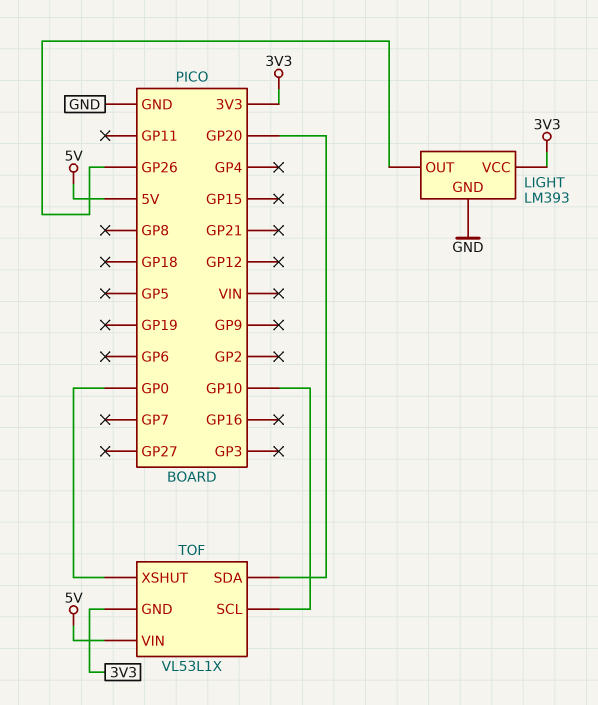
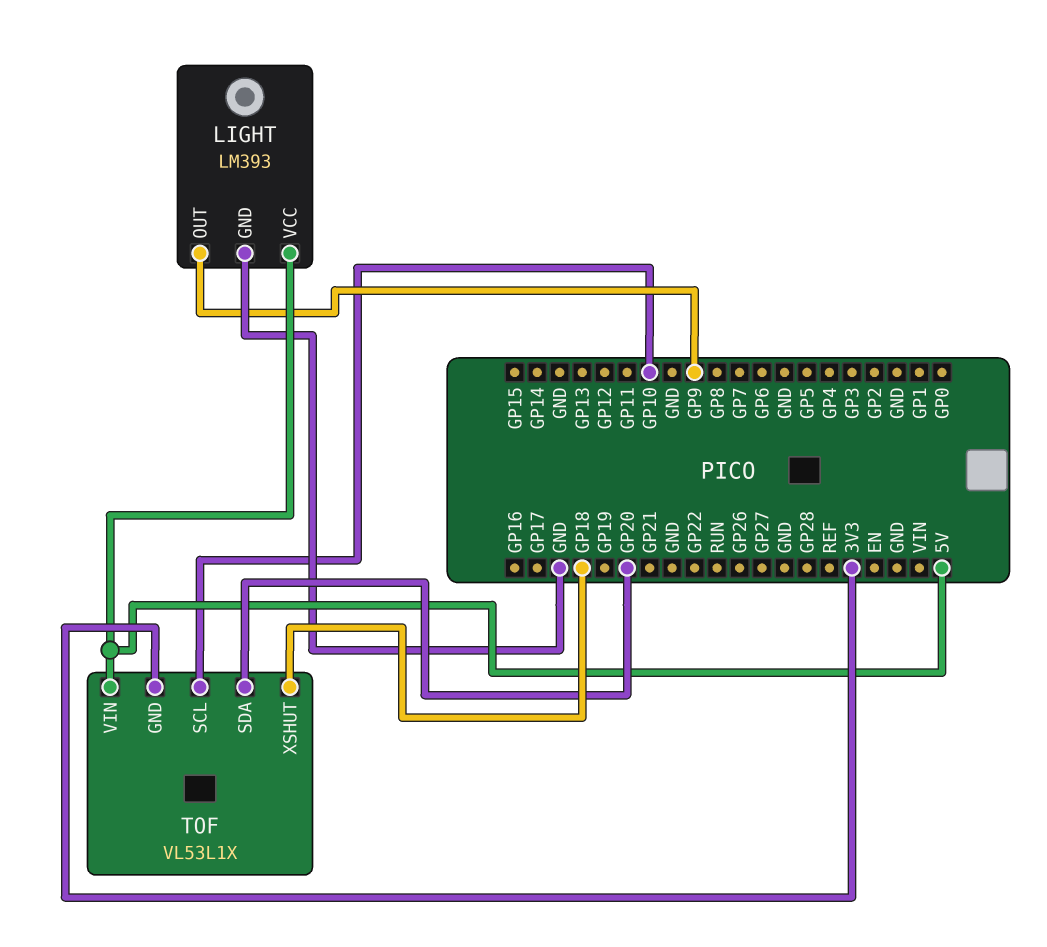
LIGHT pin OUT: GP26 -> GP9
LIGHT pin VCC: 3V3 -> 5V
TOF pin XSHUT: GP0 -> GP18

